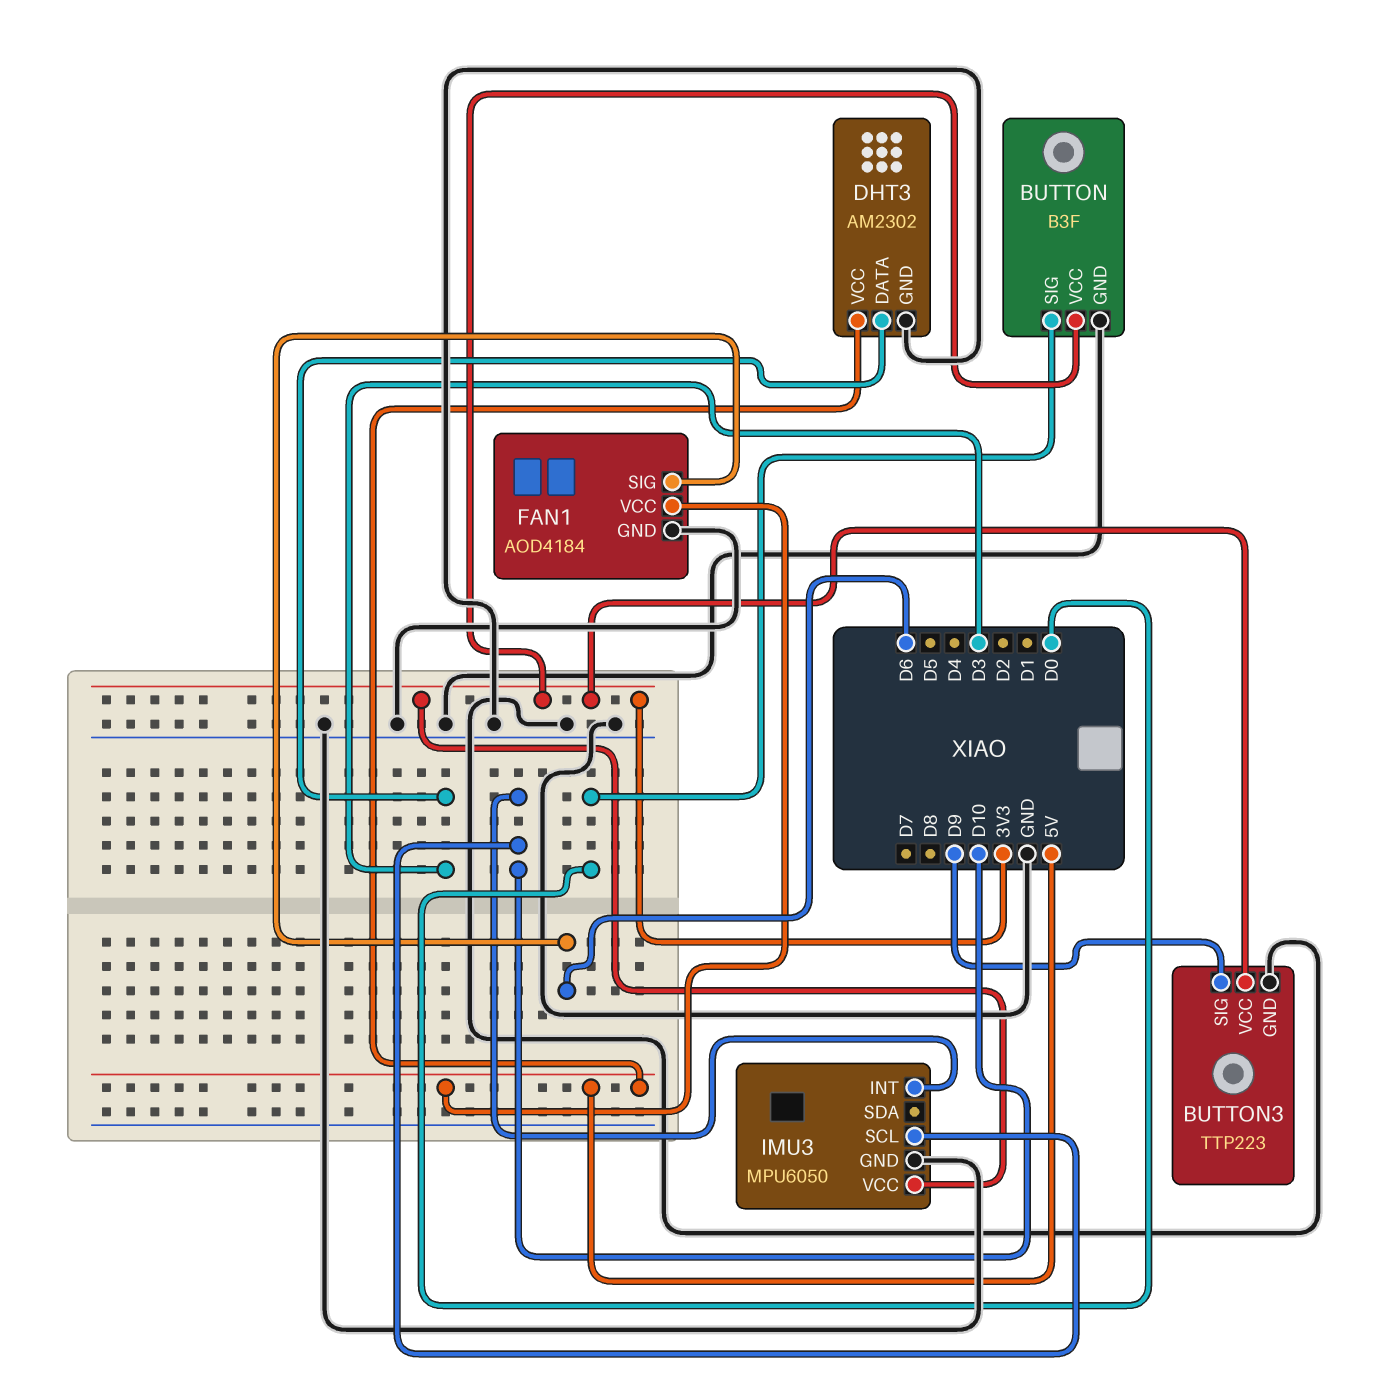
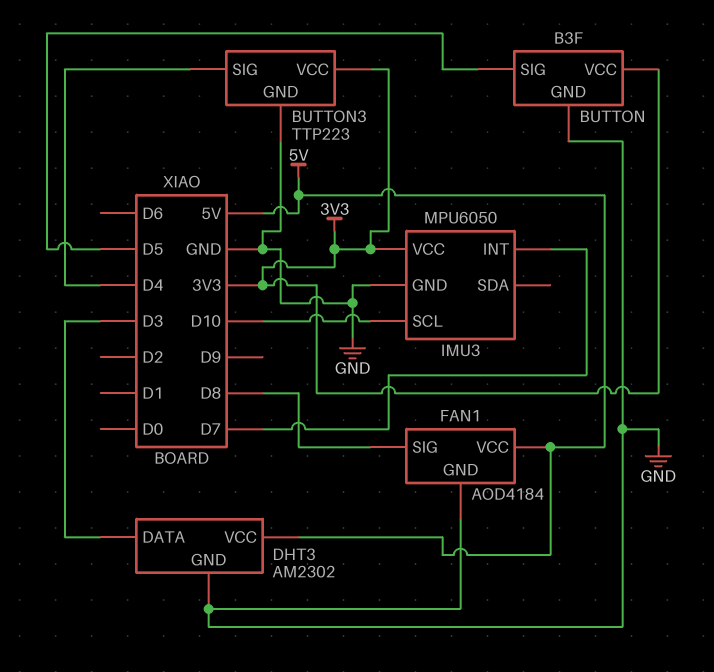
BUTTON pin SIG: D0 -> D5
BUTTON3 pin SIG: D9 -> D4
FAN1 pin SIG: D6 -> D8
IMU3 pin INT: D10 -> D7

